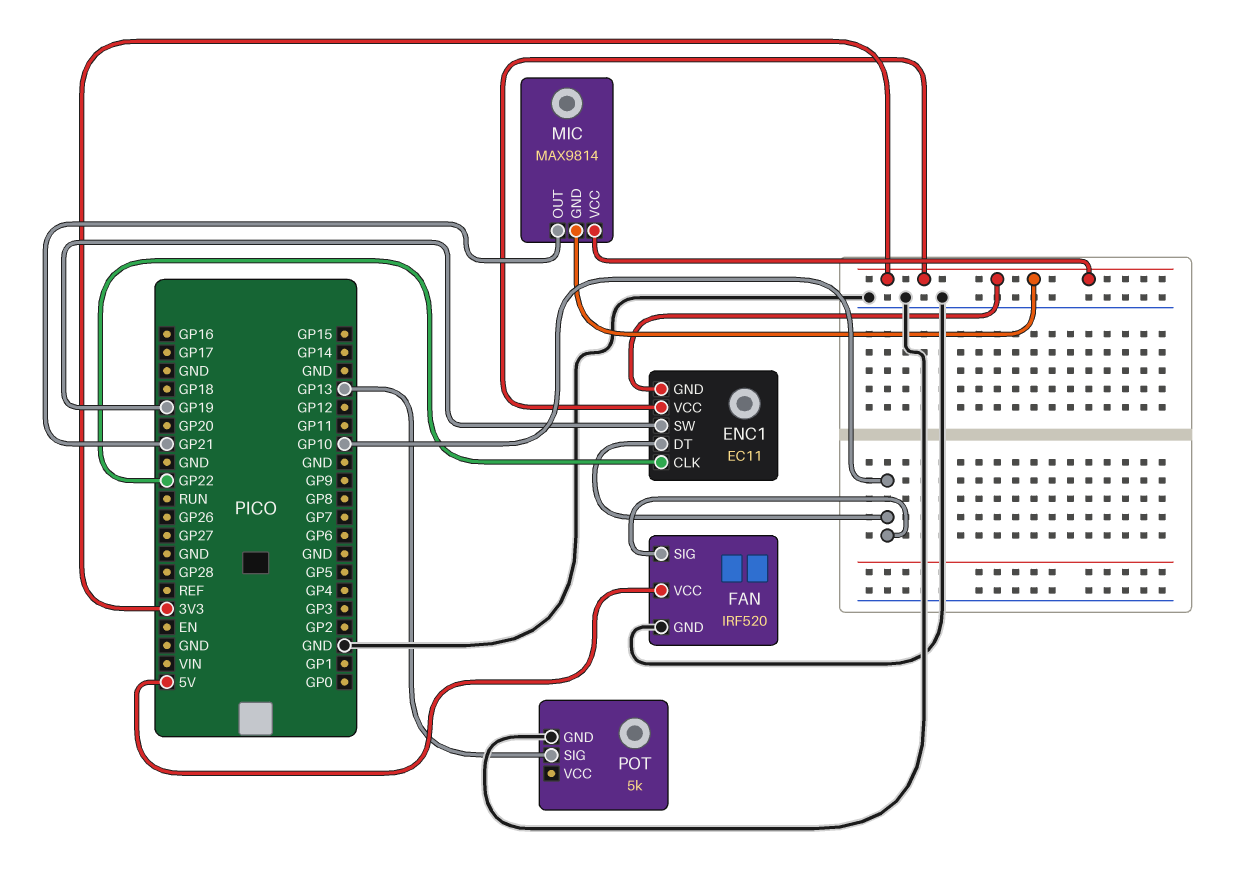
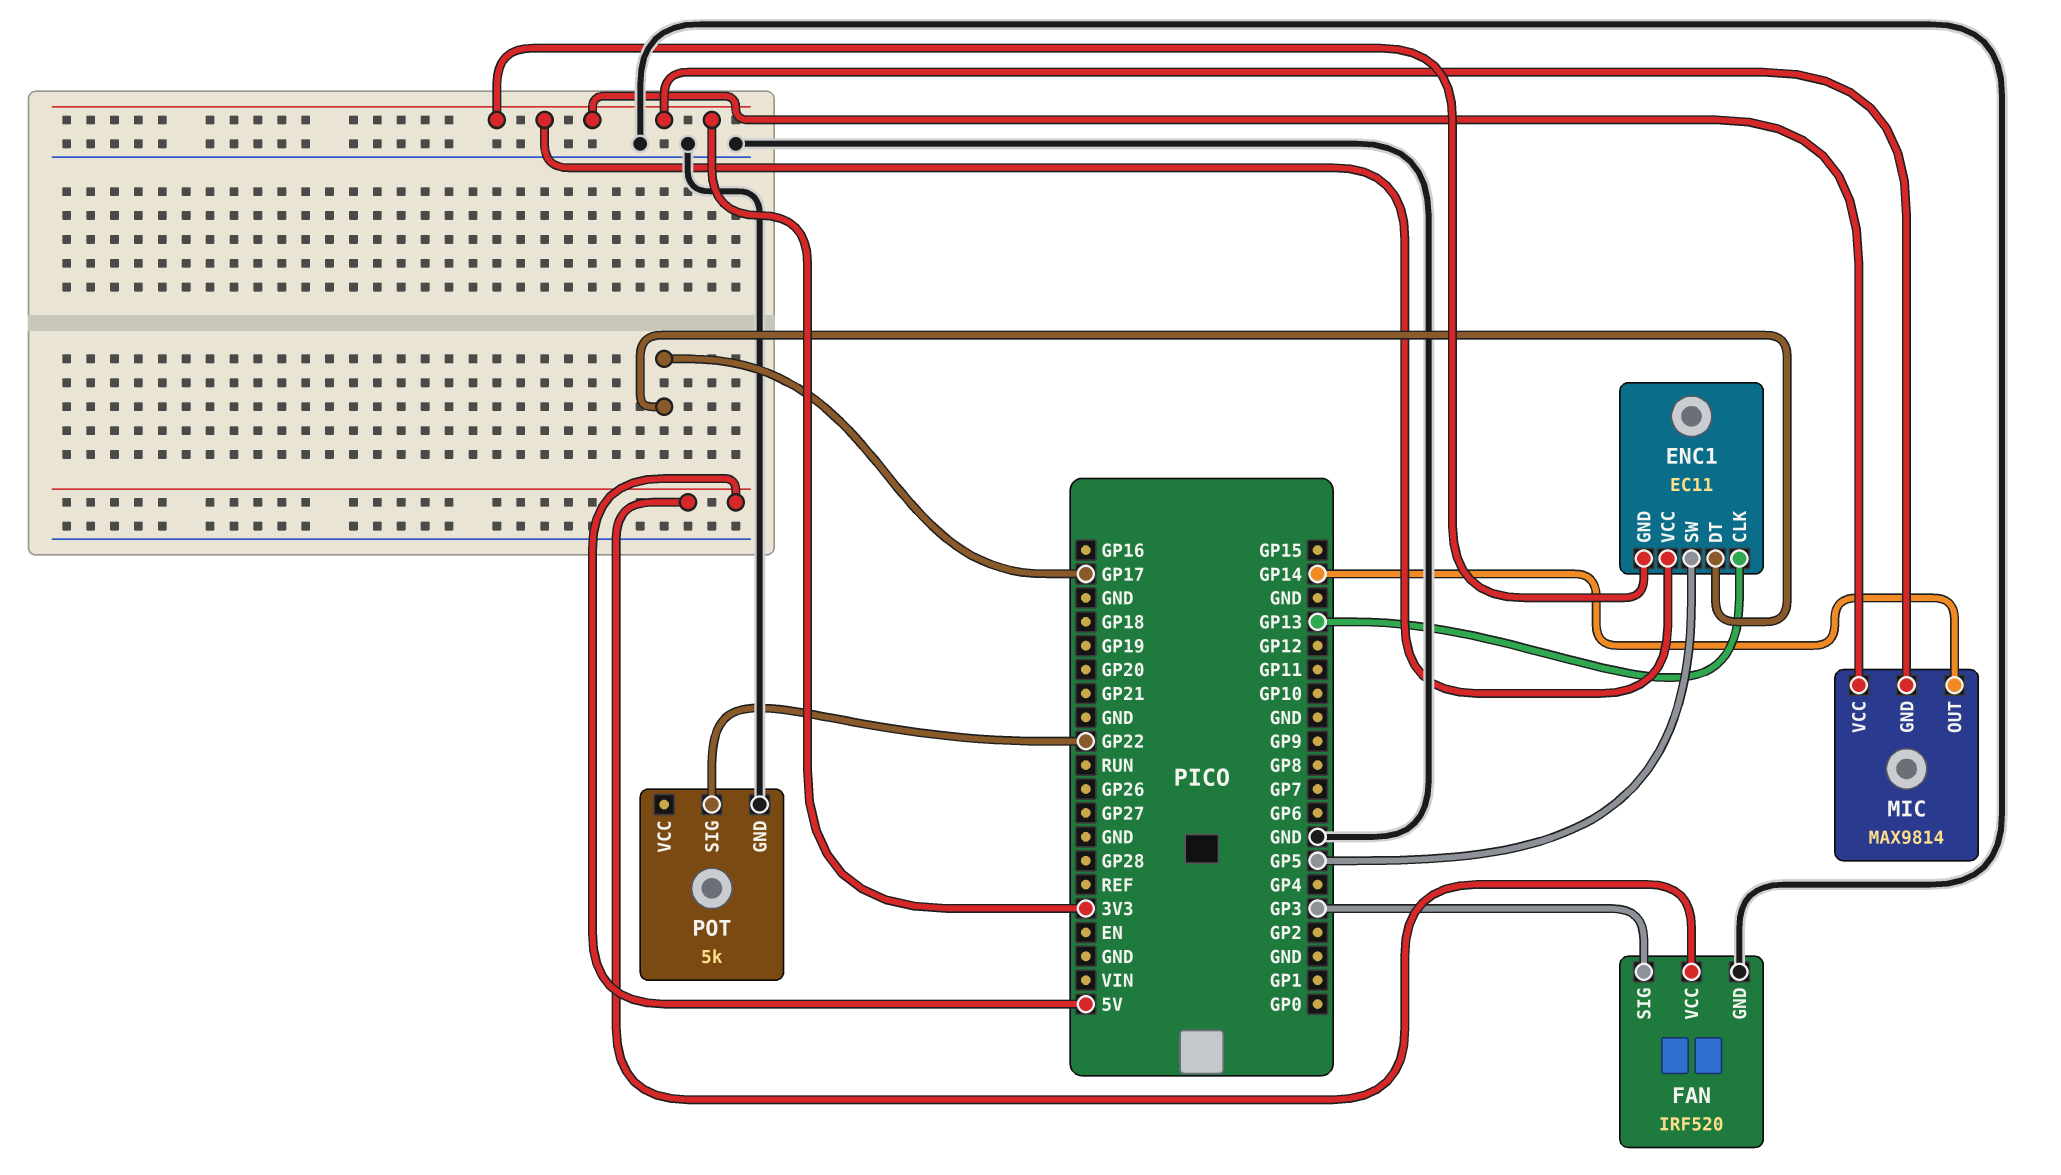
ENC1 pin CLK: GP22 -> GP13
ENC1 pin DT: GP10 -> GP17
ENC1 pin SW: GP19 -> GP5
FAN pin SIG: GP10 -> GP3
MIC pin OUT: GP21 -> GP14
POT pin SIG: GP13 -> GP22

